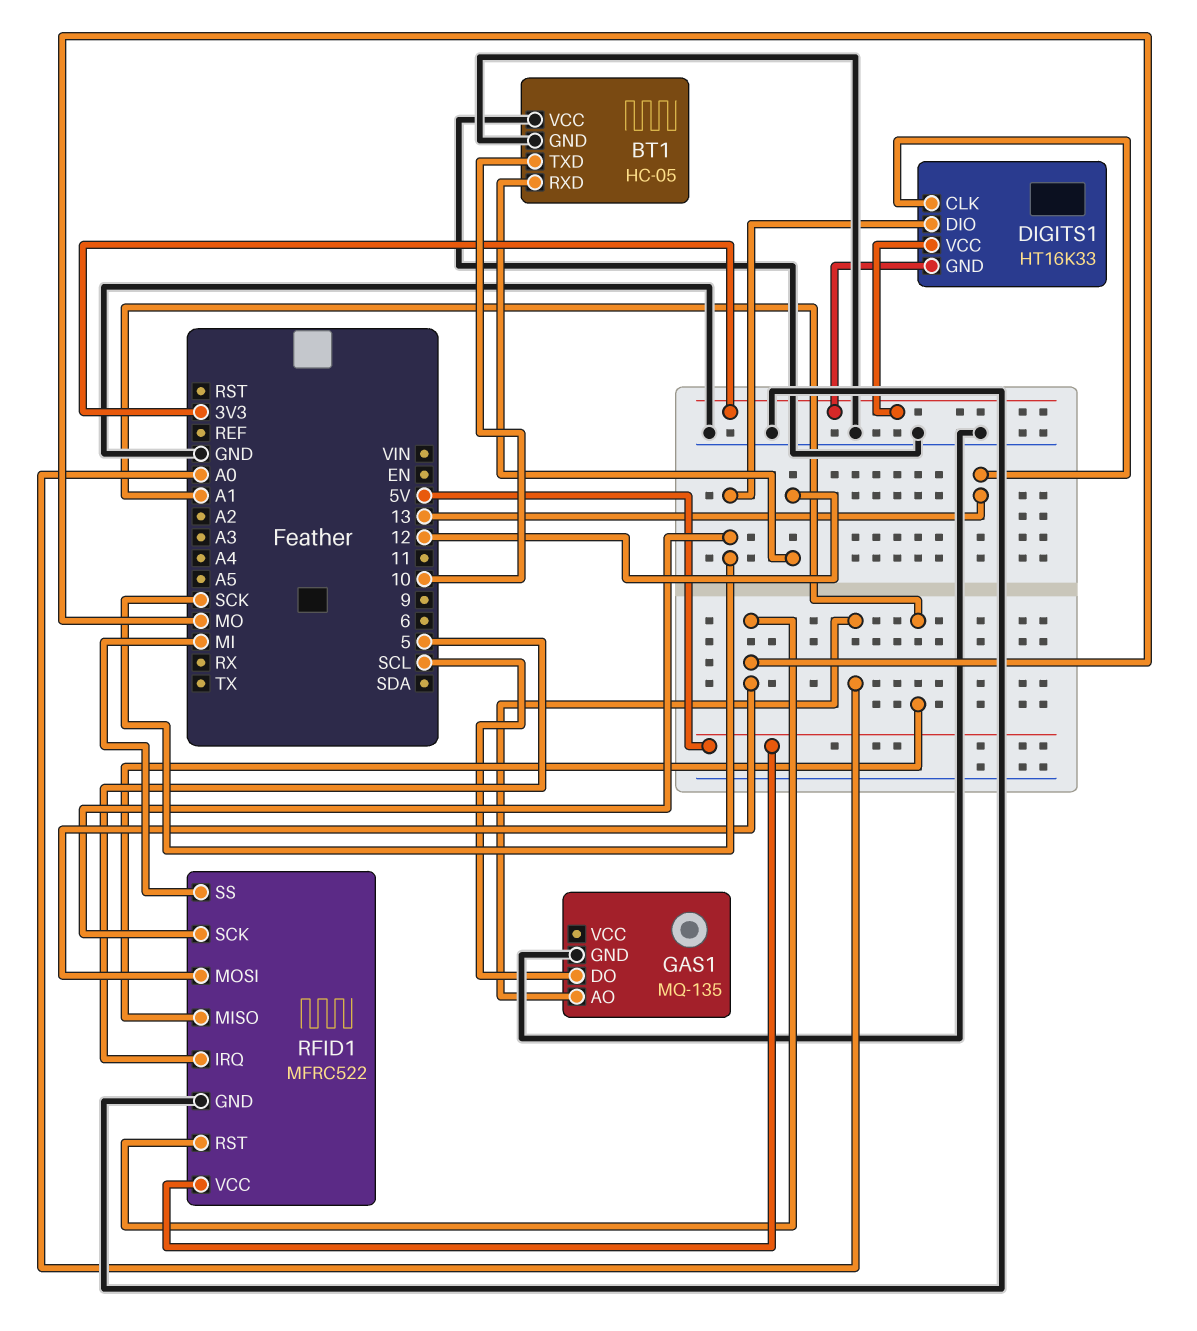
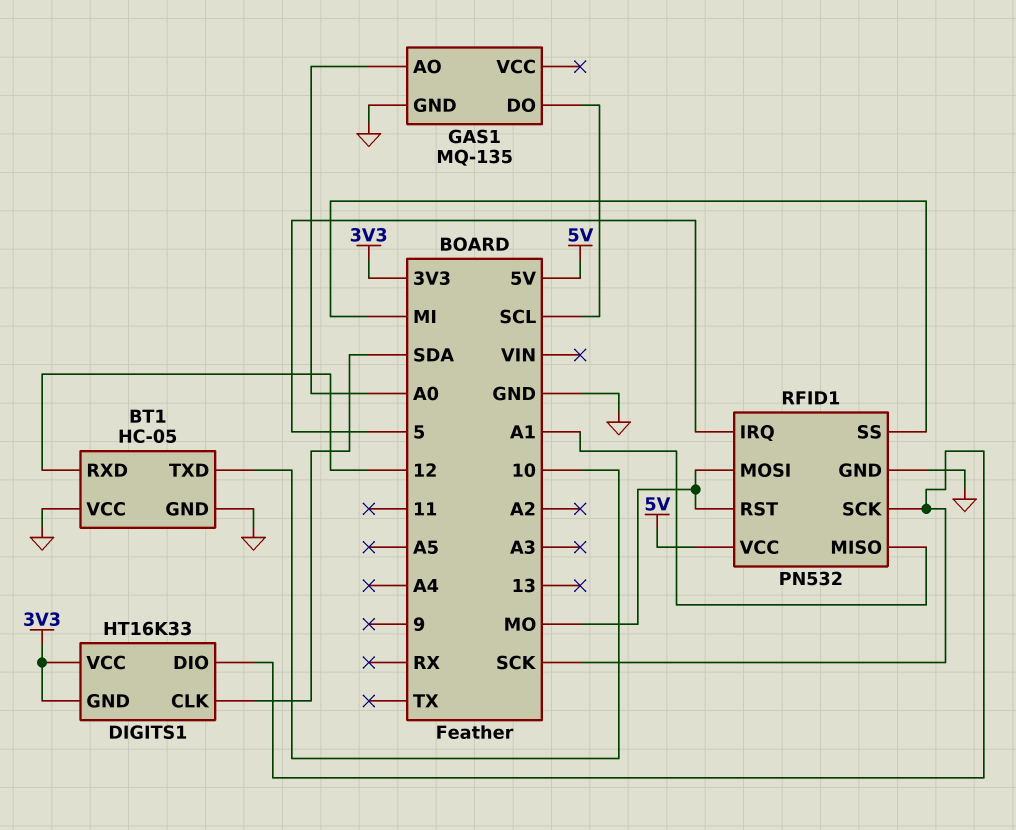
DIGITS1 pin CLK: 13 -> SDA
RFID1: MFRC522 -> PN532

